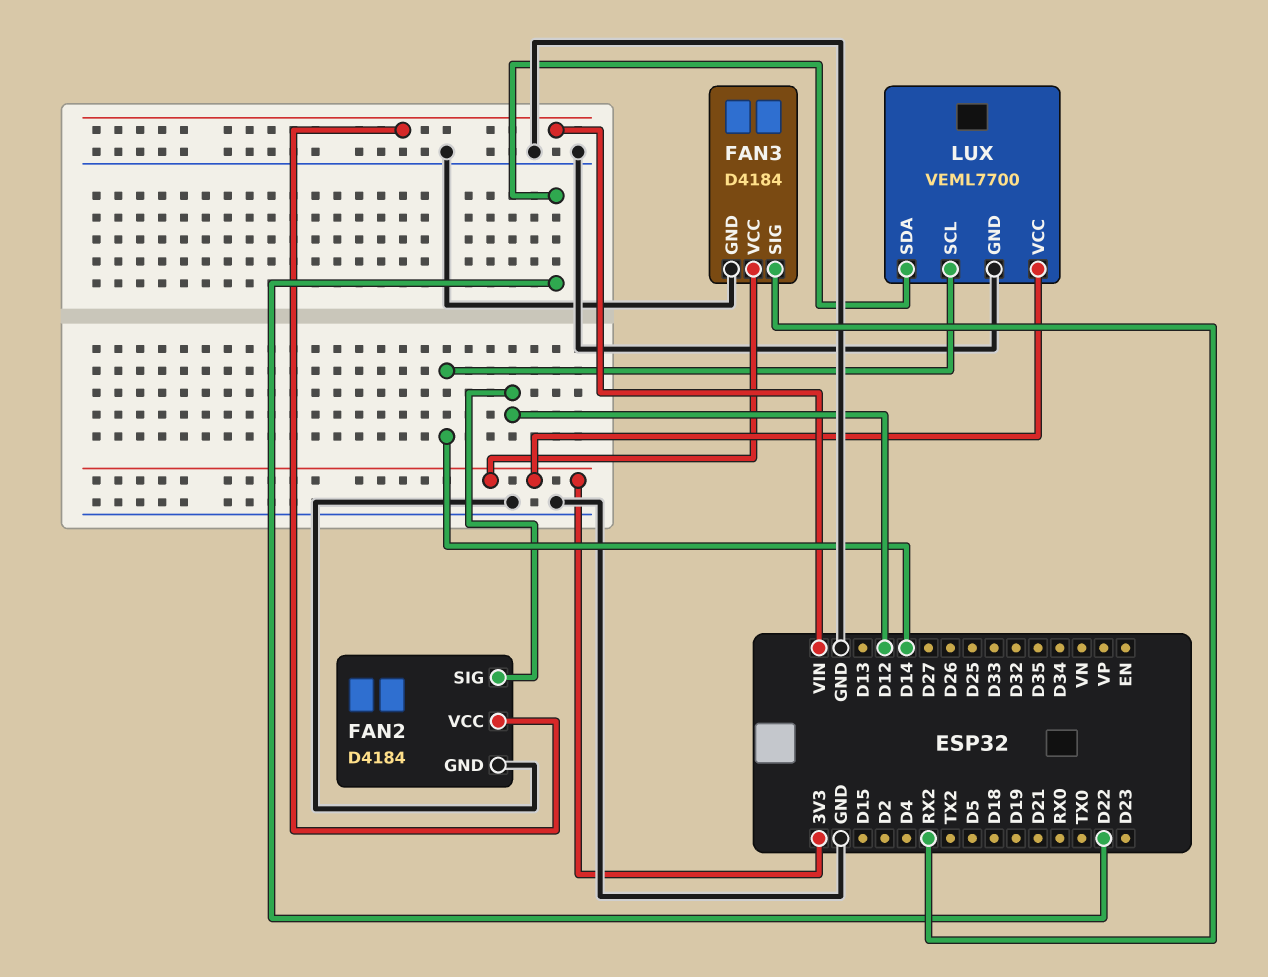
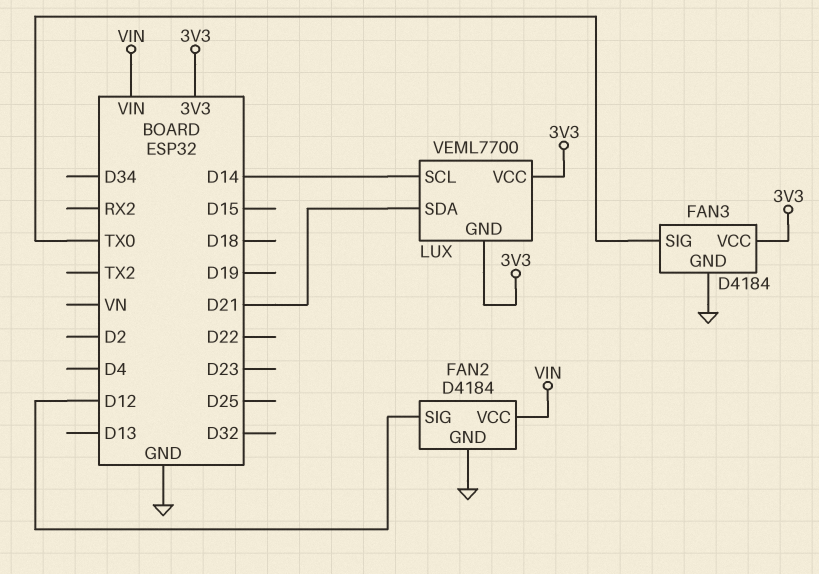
FAN3 pin SIG: RX2 -> TX0
LUX pin GND: GND -> 3V3
LUX pin SDA: D22 -> D21

